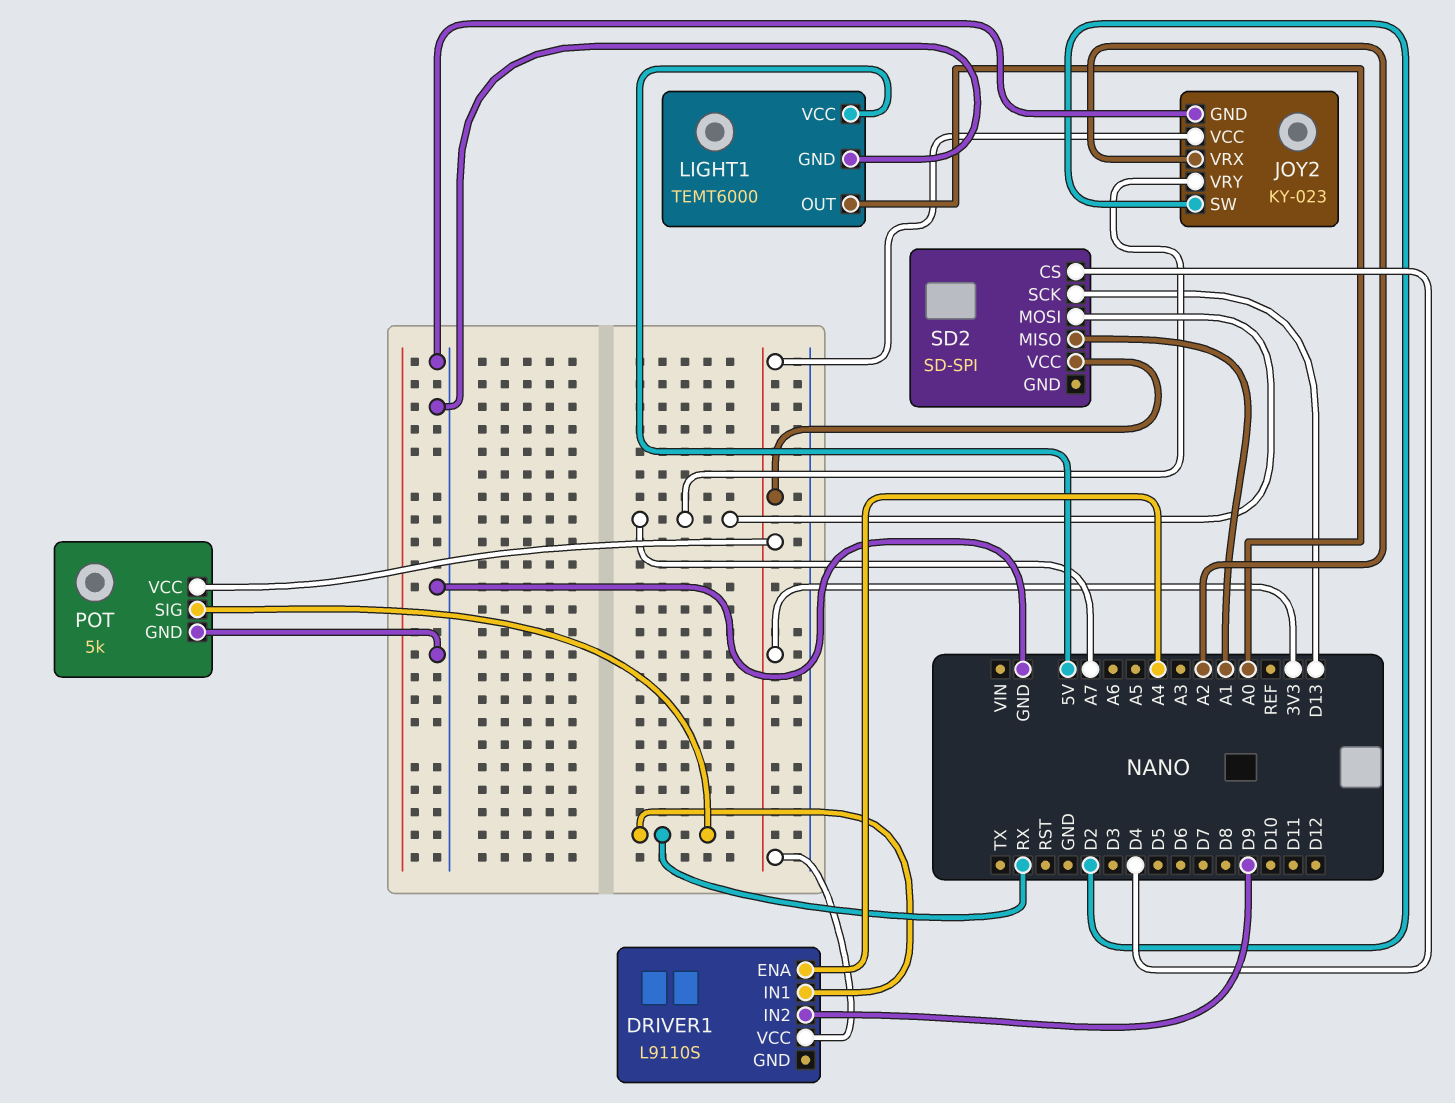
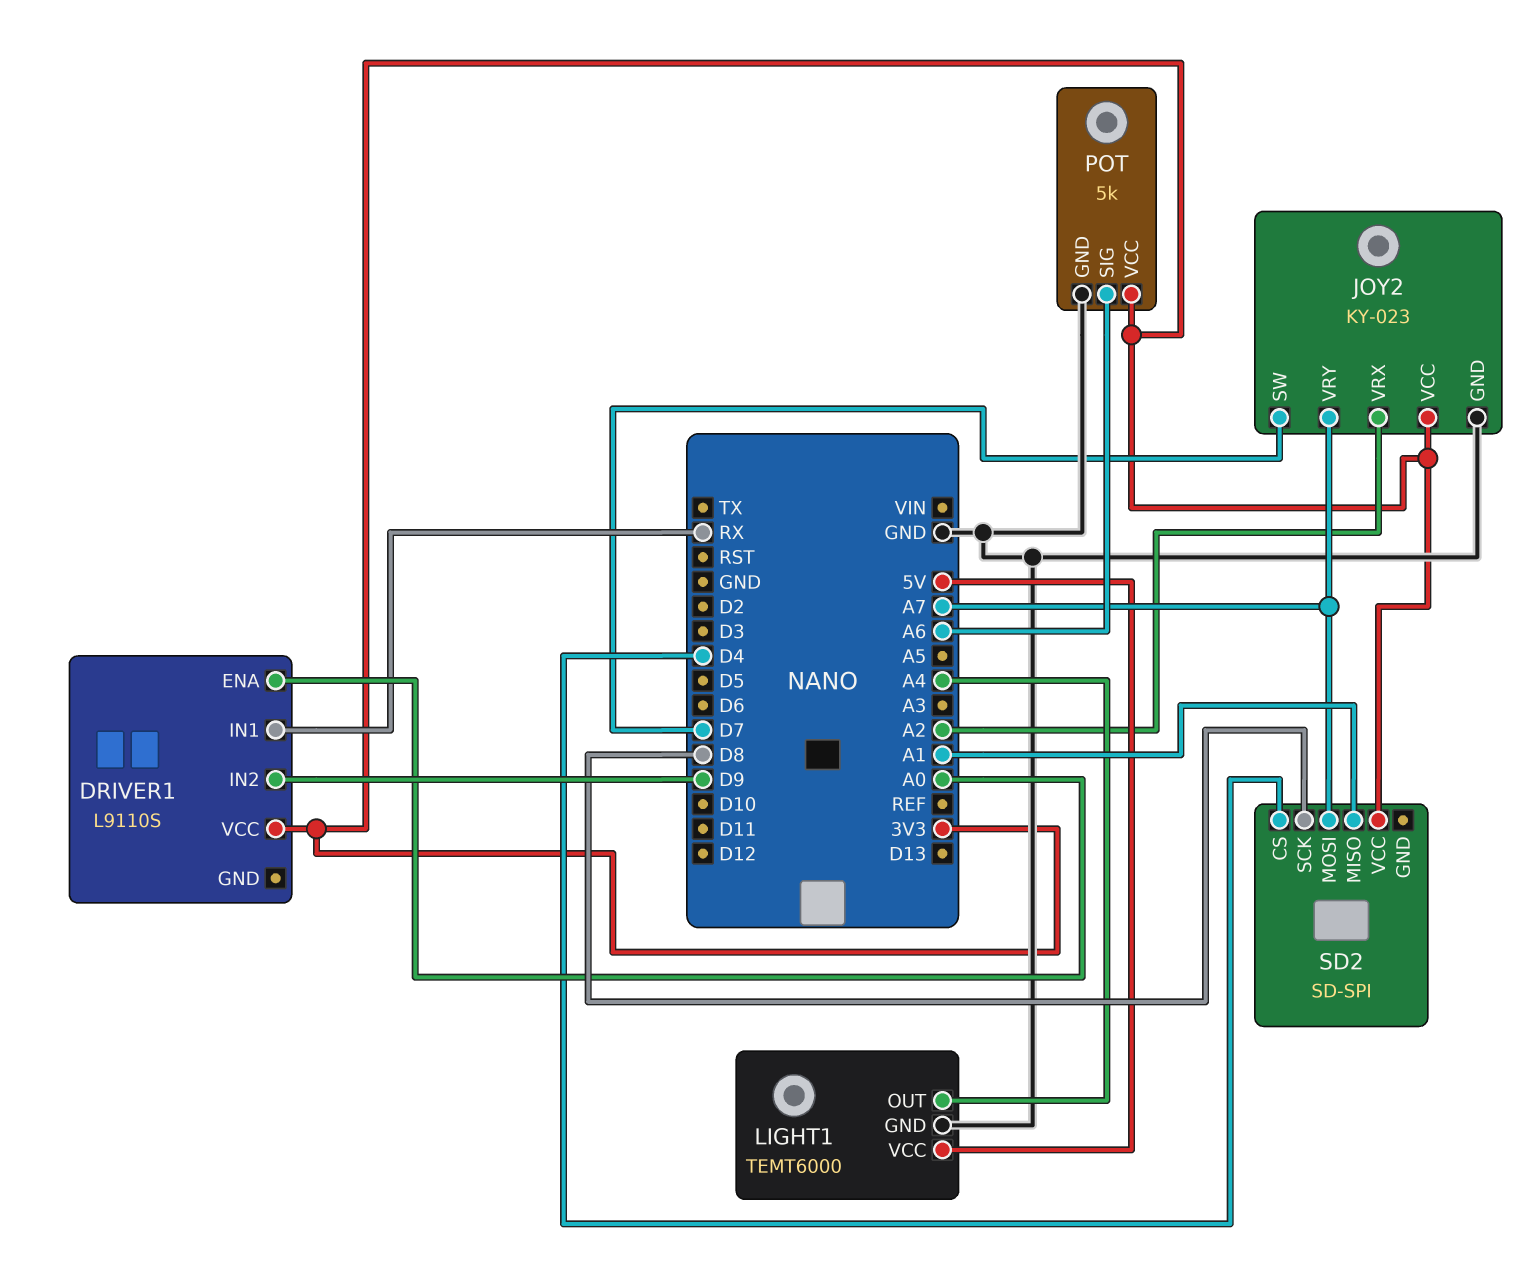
DRIVER1 pin ENA: A4 -> A0
JOY2 pin SW: D2 -> D7
LIGHT1 pin OUT: A0 -> A4
POT pin SIG: RX -> A6
SD2 pin SCK: D13 -> D8

